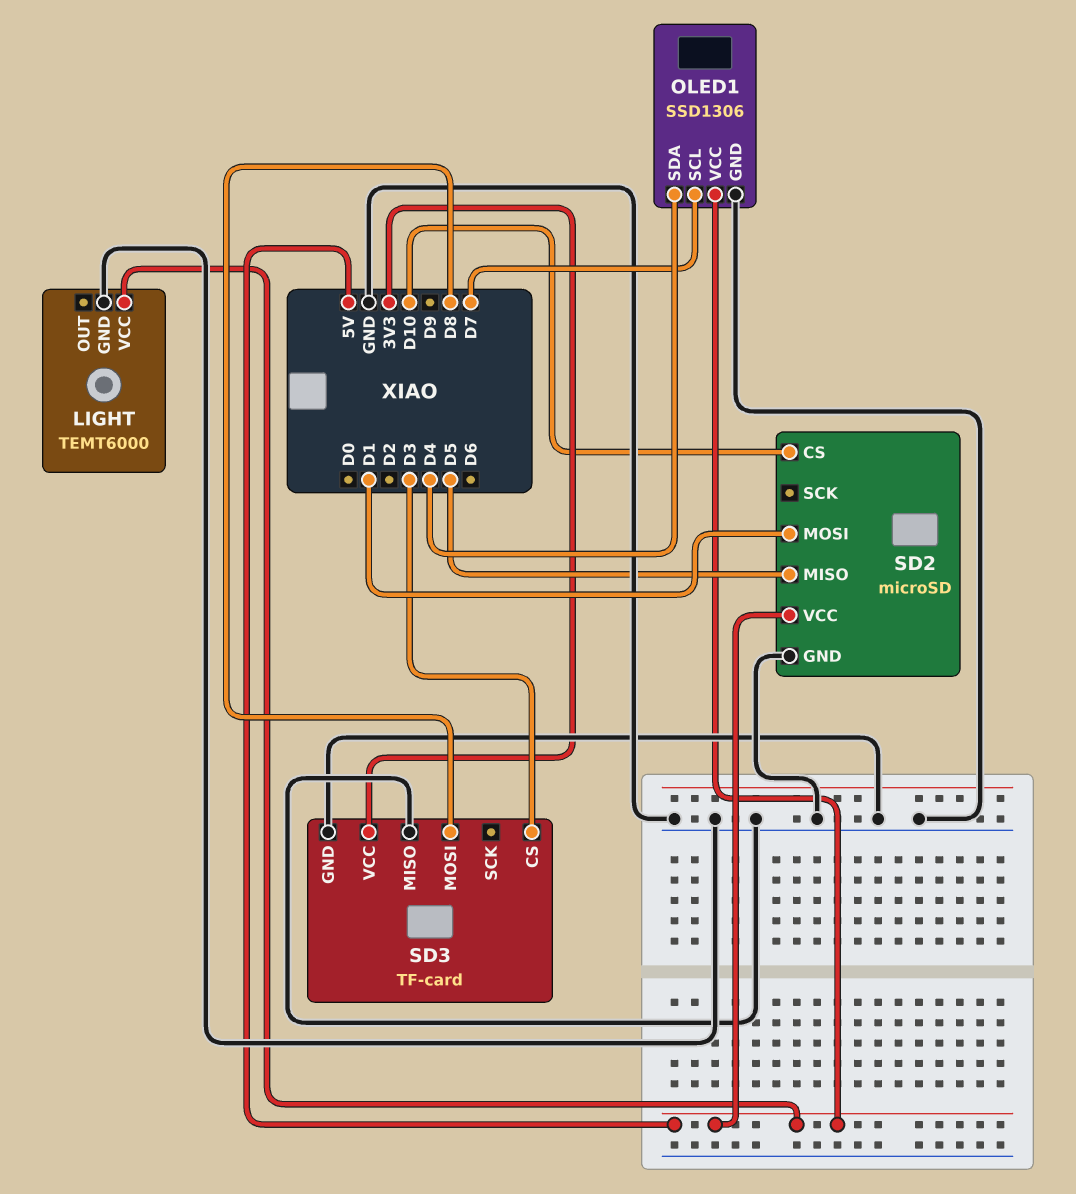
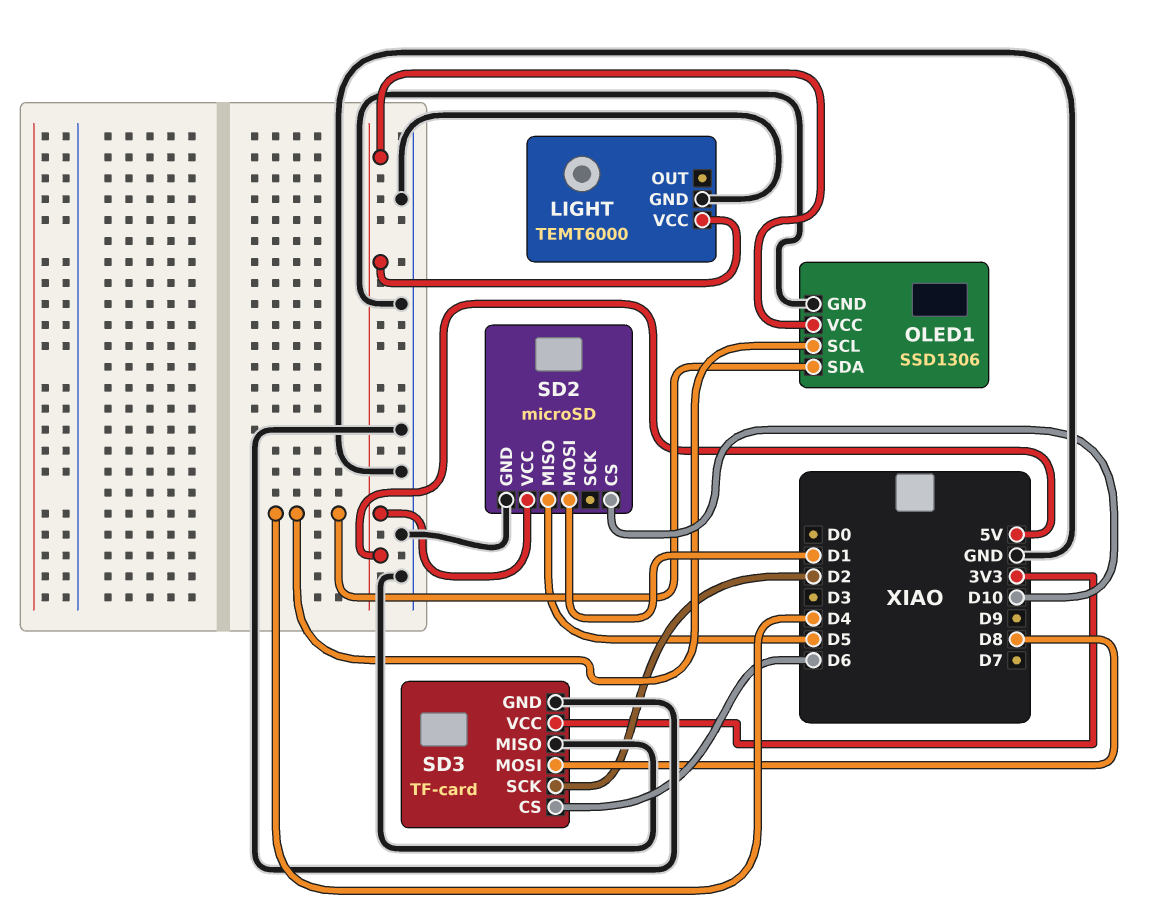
OLED1 pin SCL: D7 -> D4
SD3 pin CS: D3 -> D6
SD3 pin SCK: none -> D2

